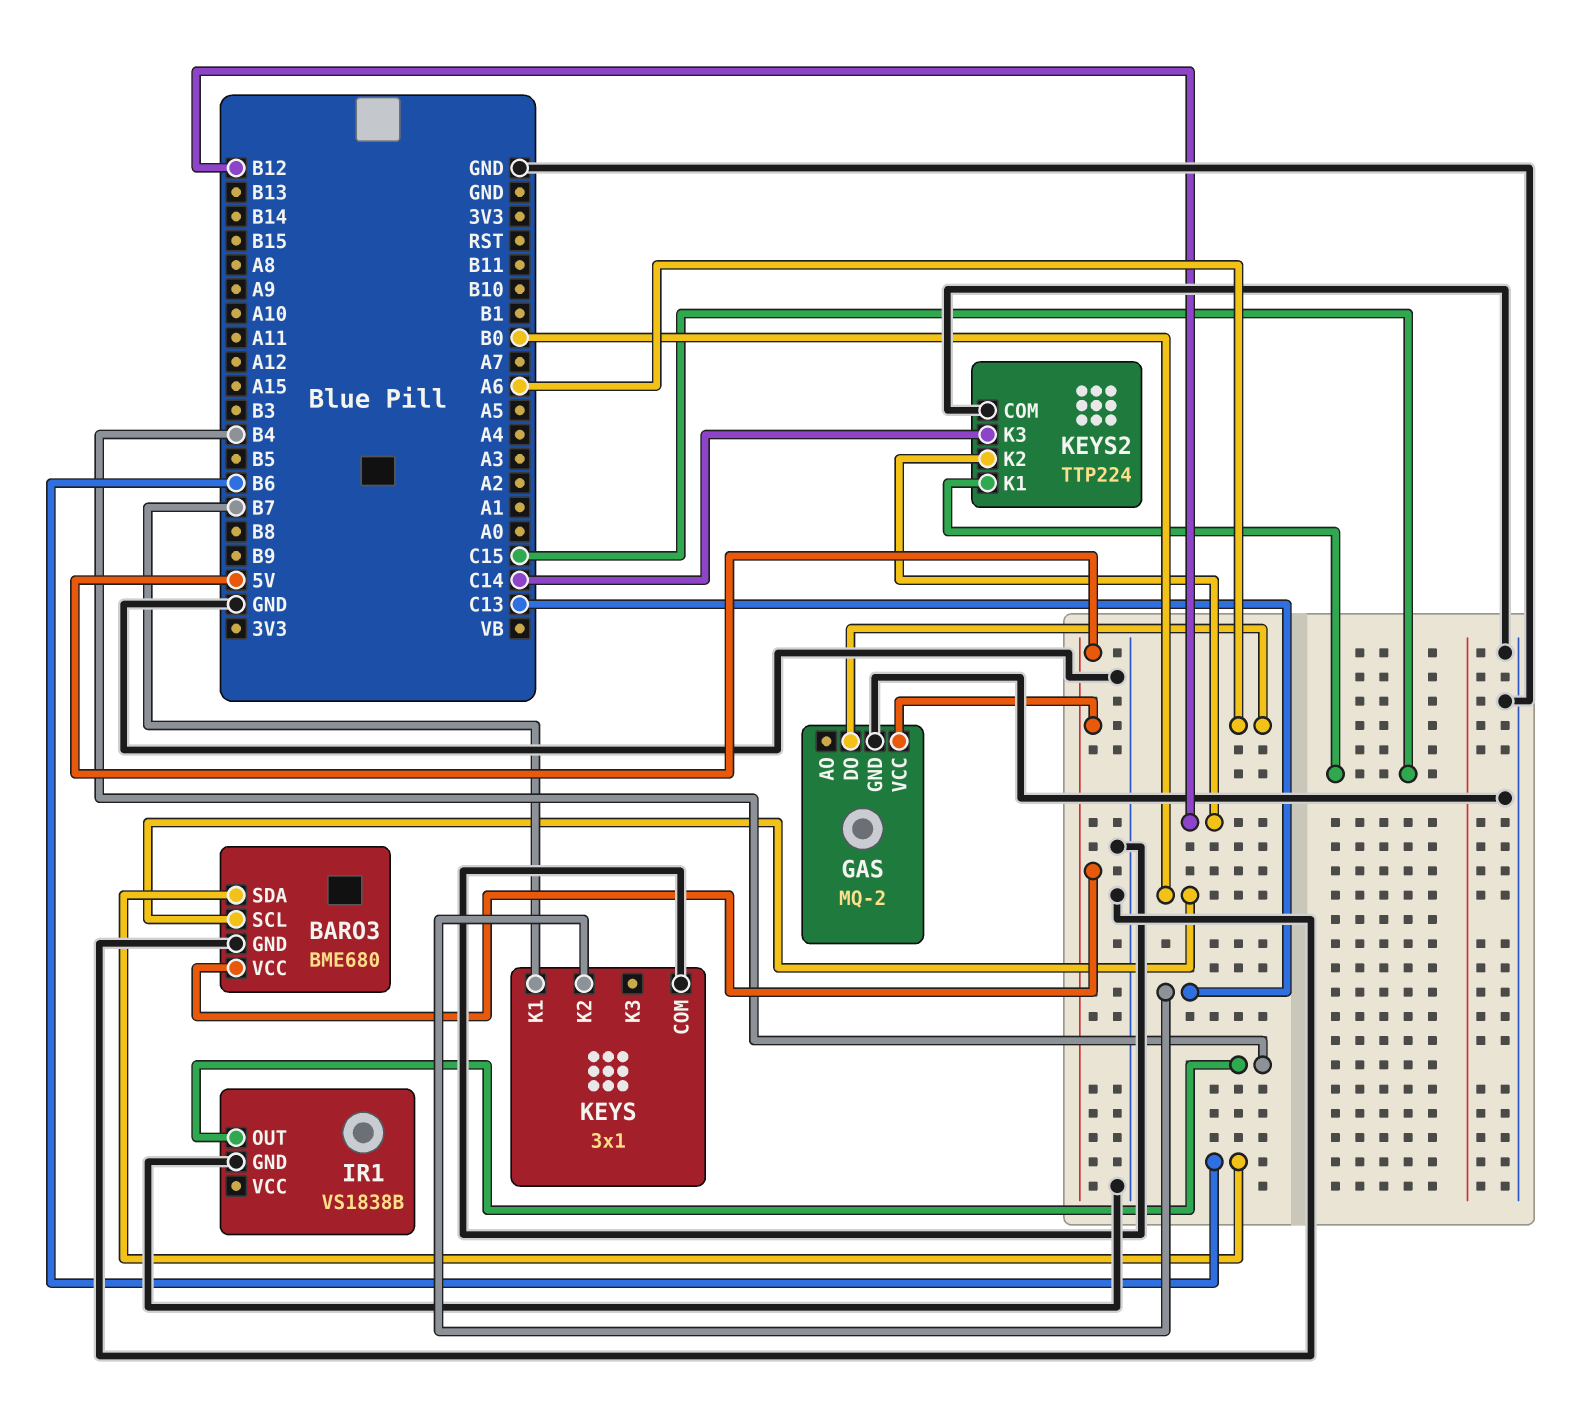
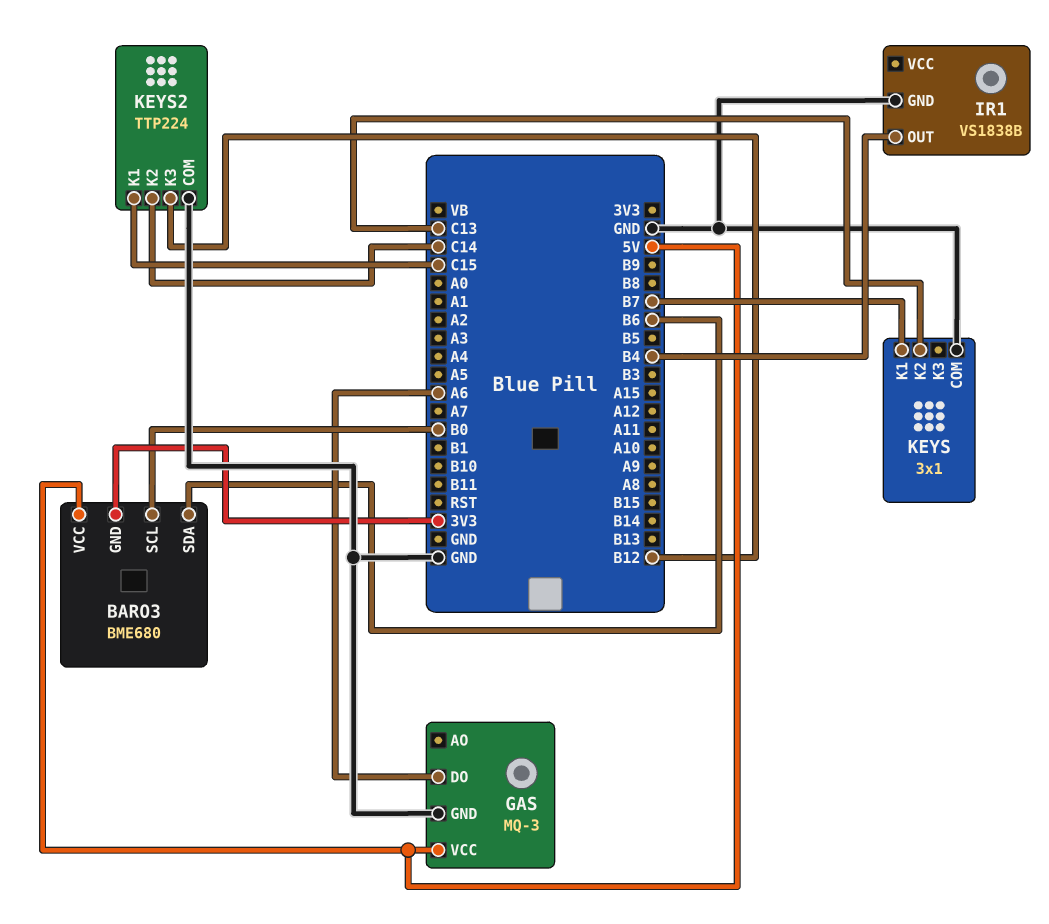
BARO3 pin GND: GND -> 3V3
GAS: MQ-2 -> MQ-3
KEYS2 pin K2: B12 -> C14
KEYS2 pin K3: C14 -> B12

